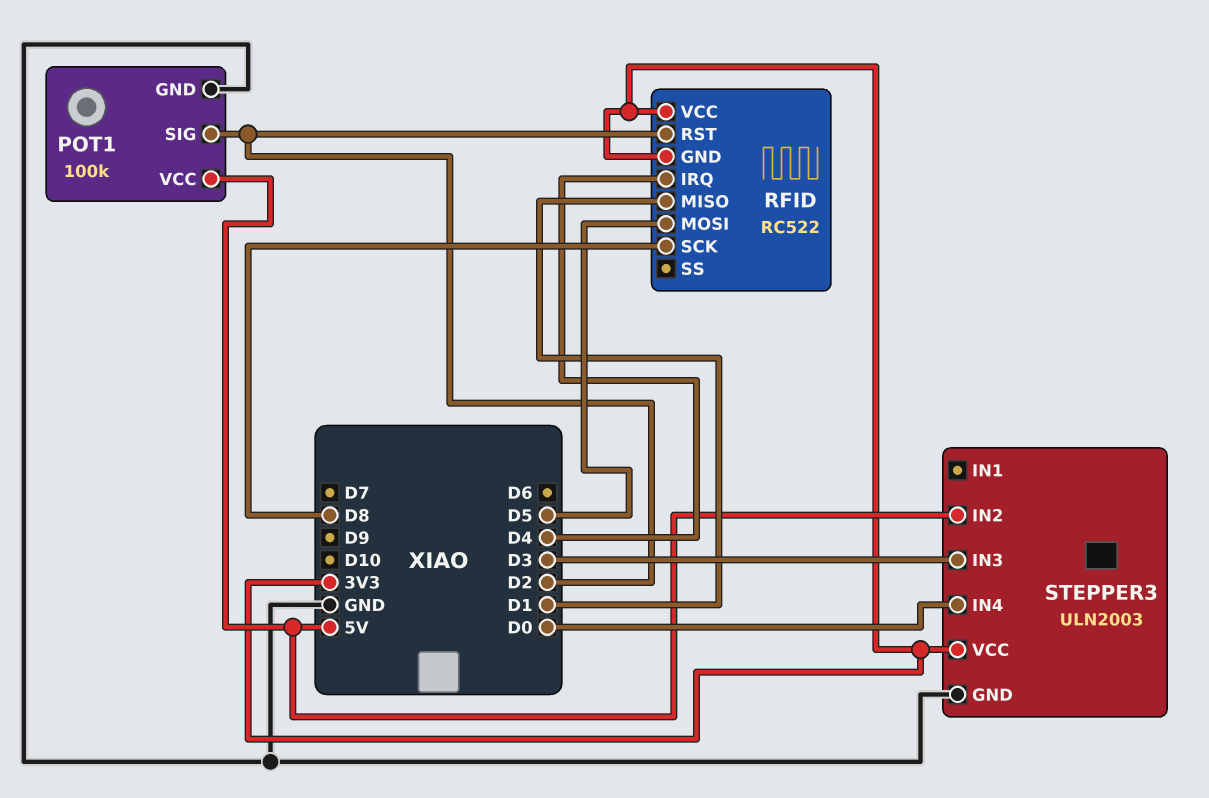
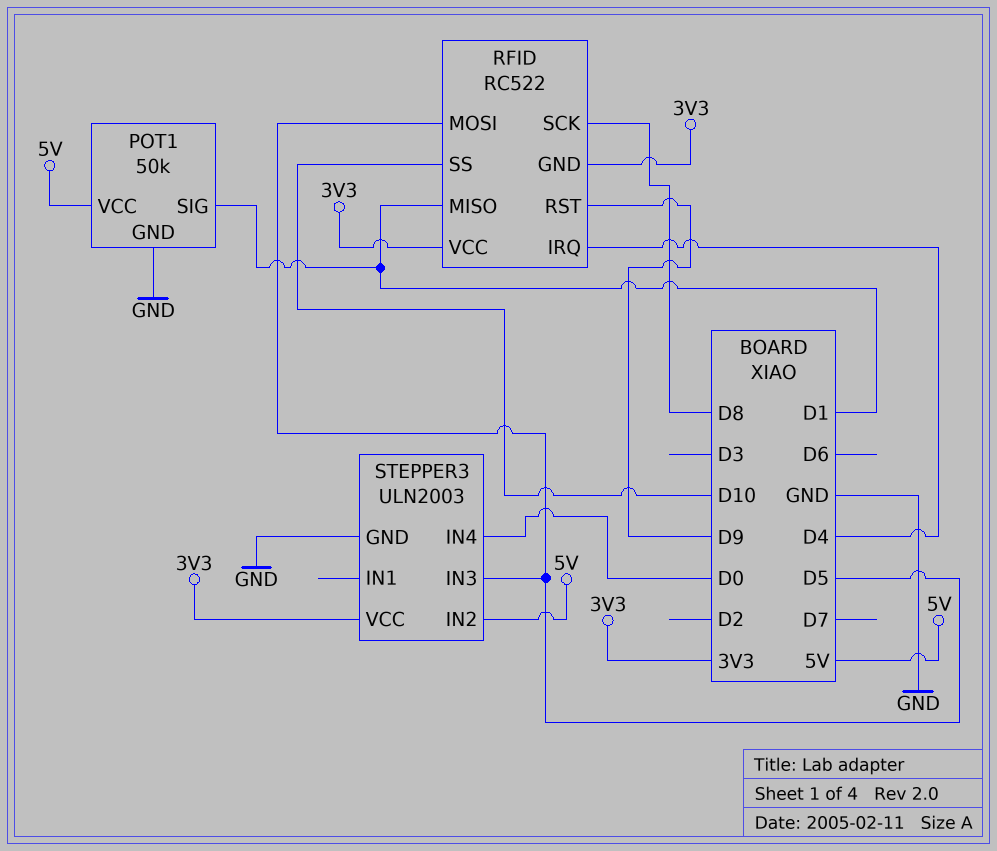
POT1: 100k -> 50k
POT1 pin SIG: D2 -> D1
RFID pin RST: D2 -> D9
RFID pin SS: none -> D10
STEPPER3 pin IN3: D3 -> D5

